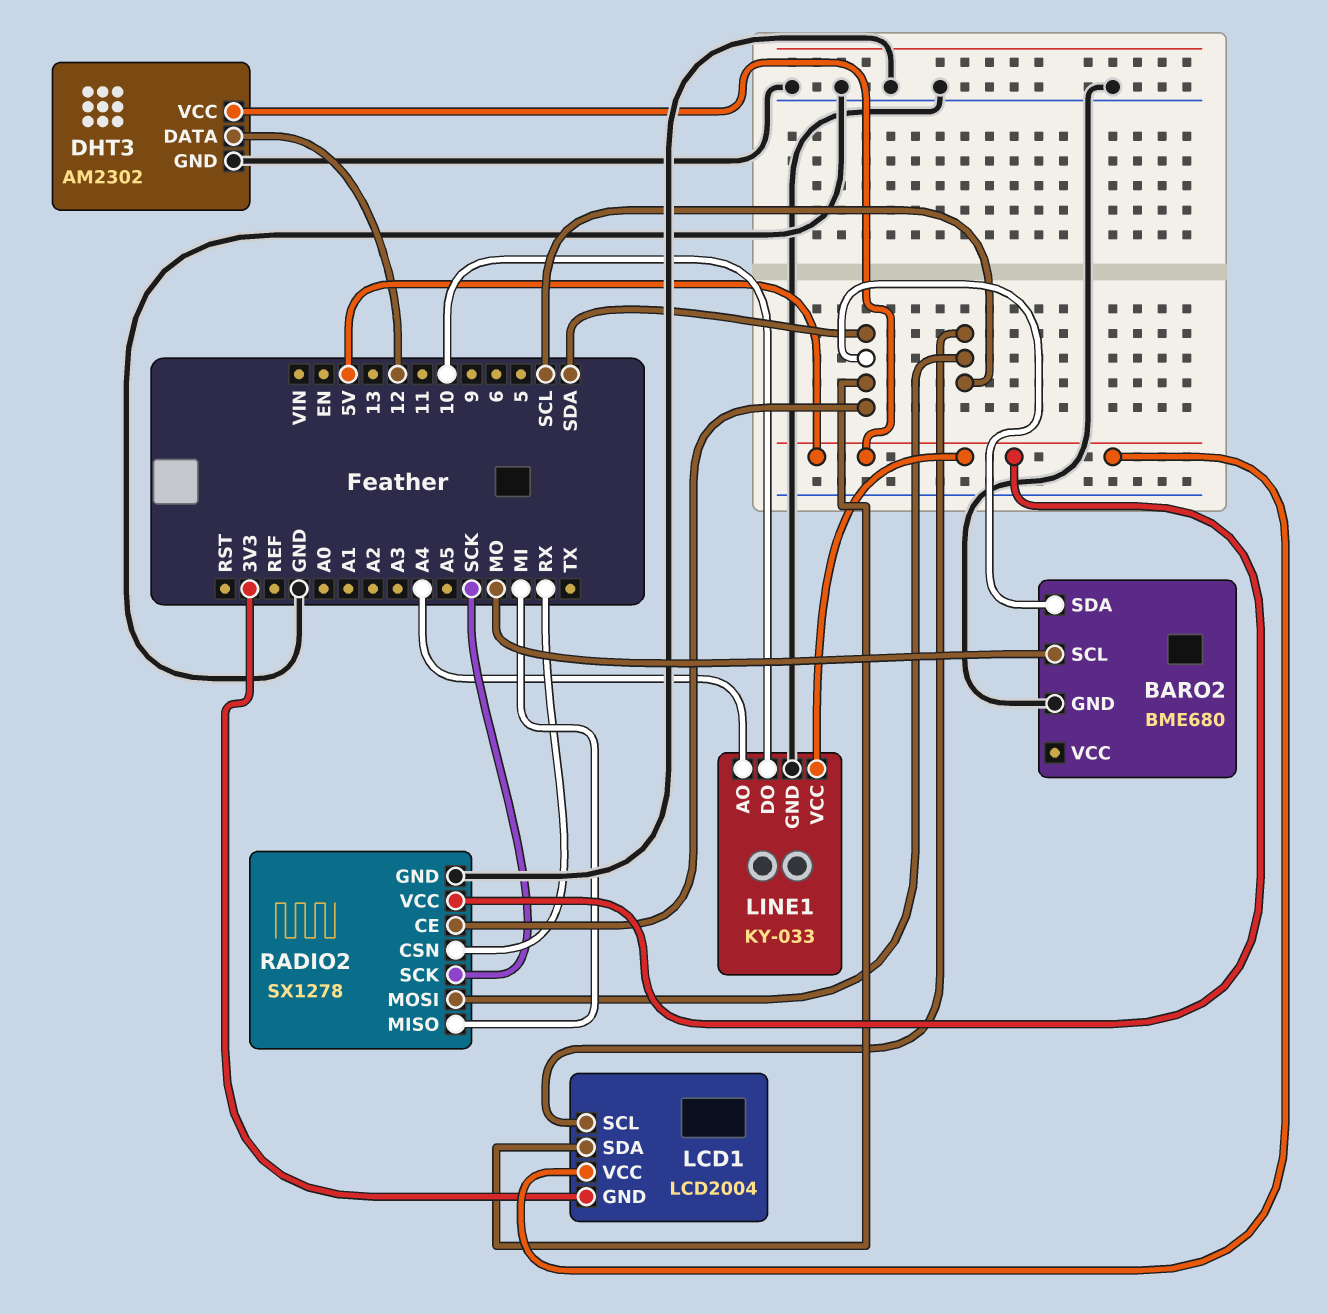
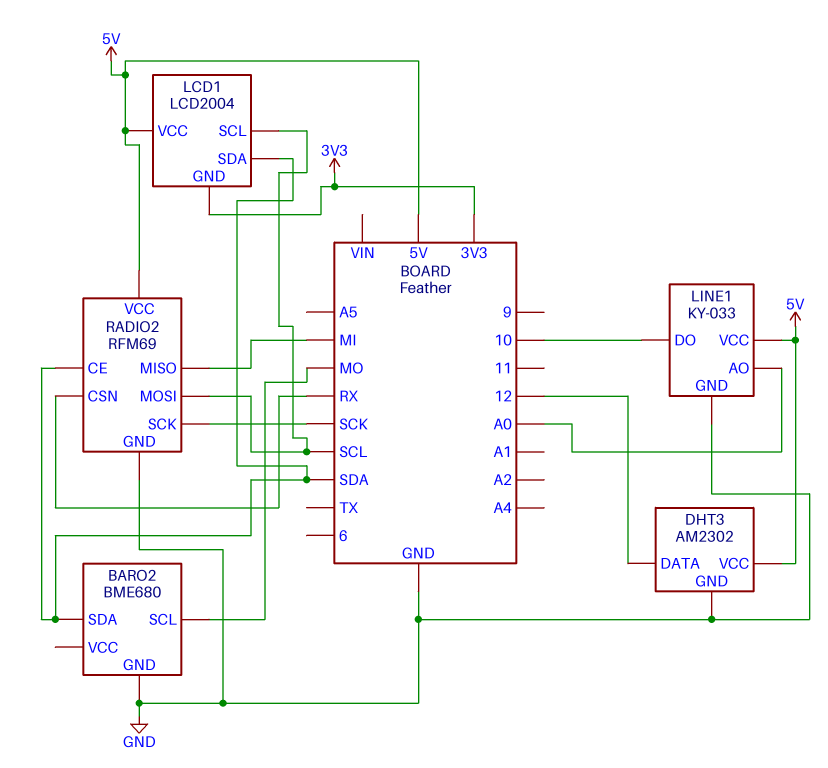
LINE1 pin AO: A4 -> A0
RADIO2: SX1278 -> RFM69

